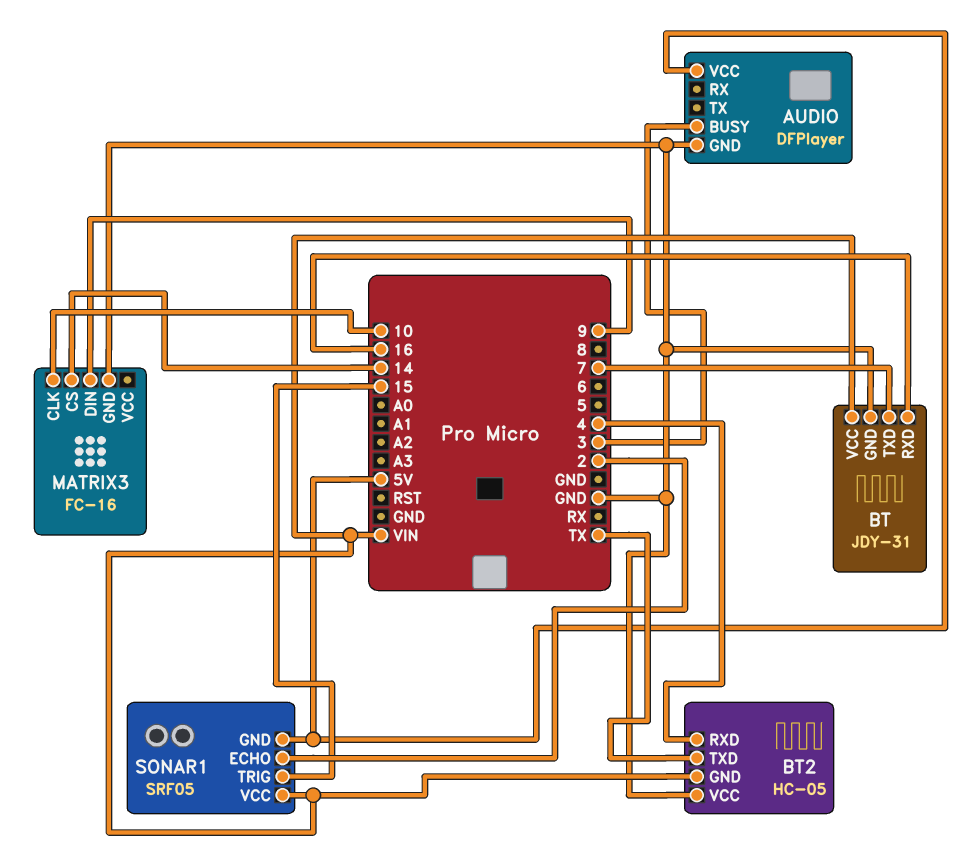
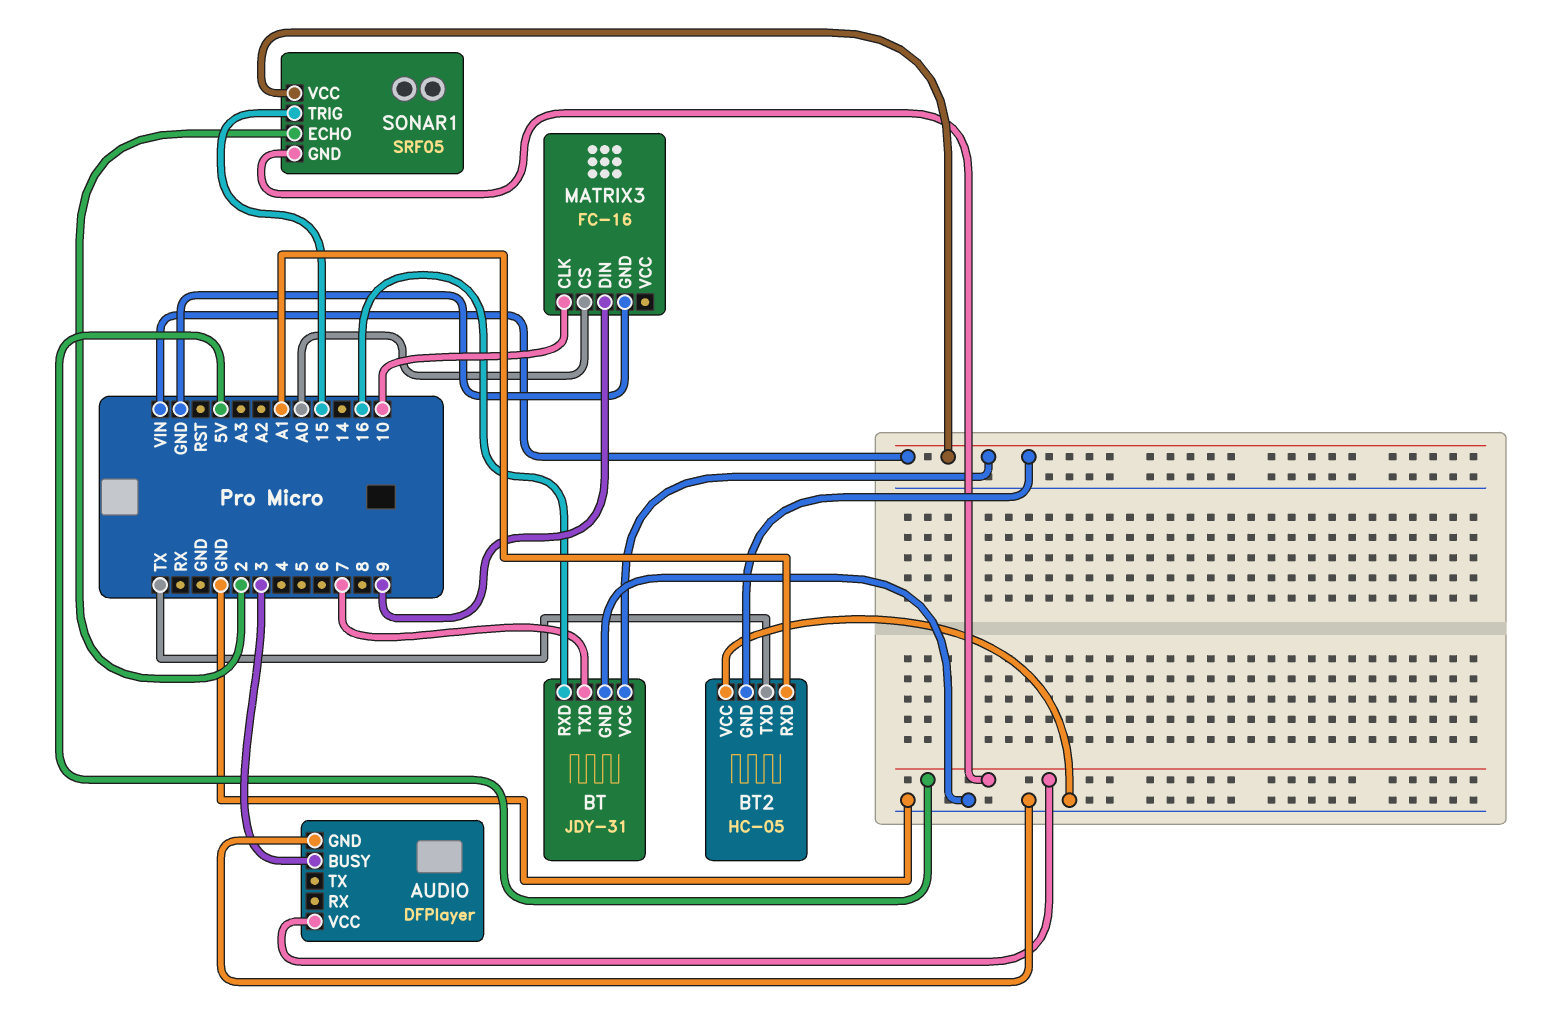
BT2 pin RXD: 4 -> A1
MATRIX3 pin CS: 14 -> A0

